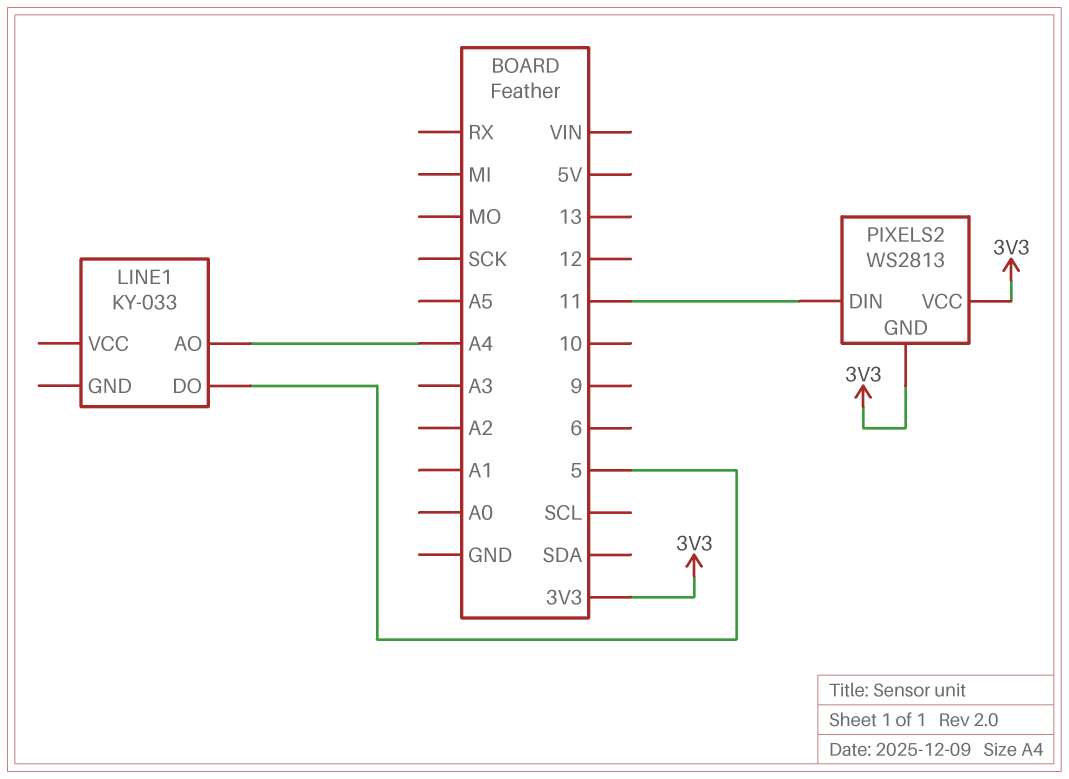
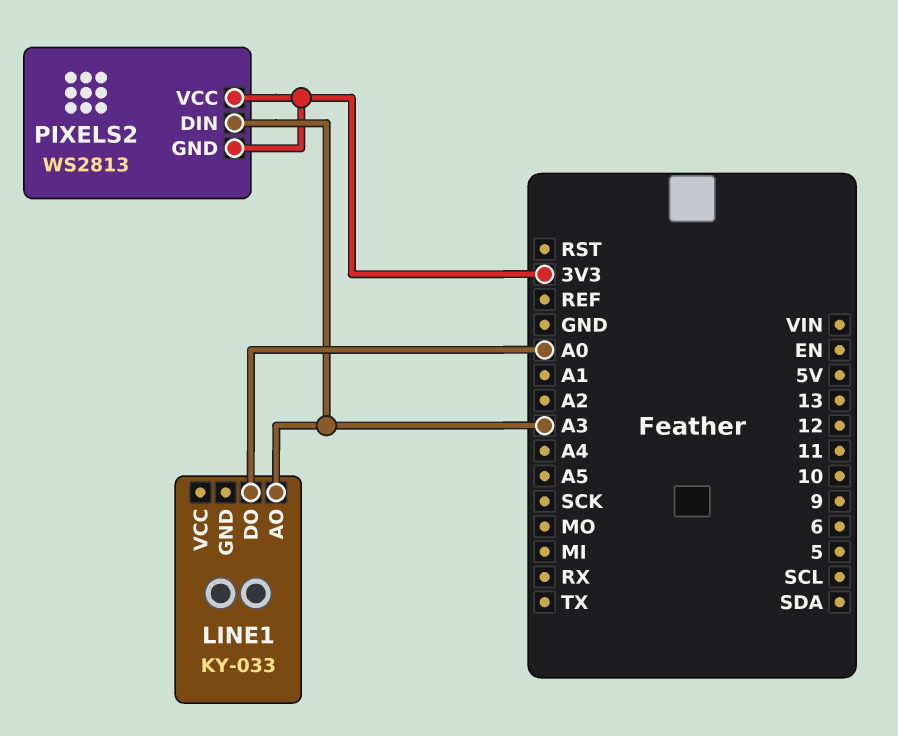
LINE1 pin AO: A4 -> A3
LINE1 pin DO: 5 -> A0
PIXELS2 pin DIN: 11 -> A3

